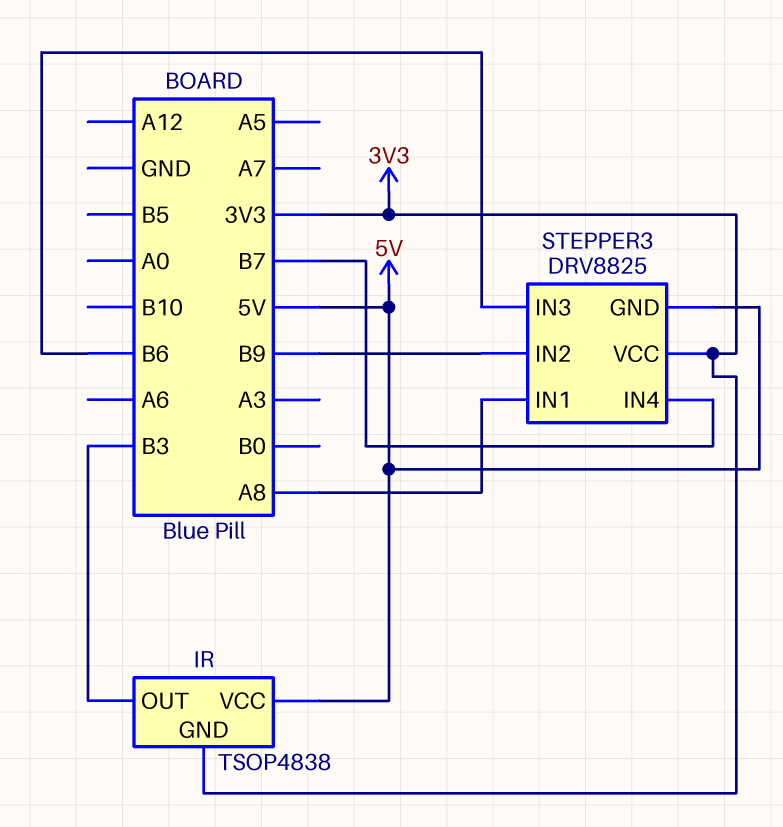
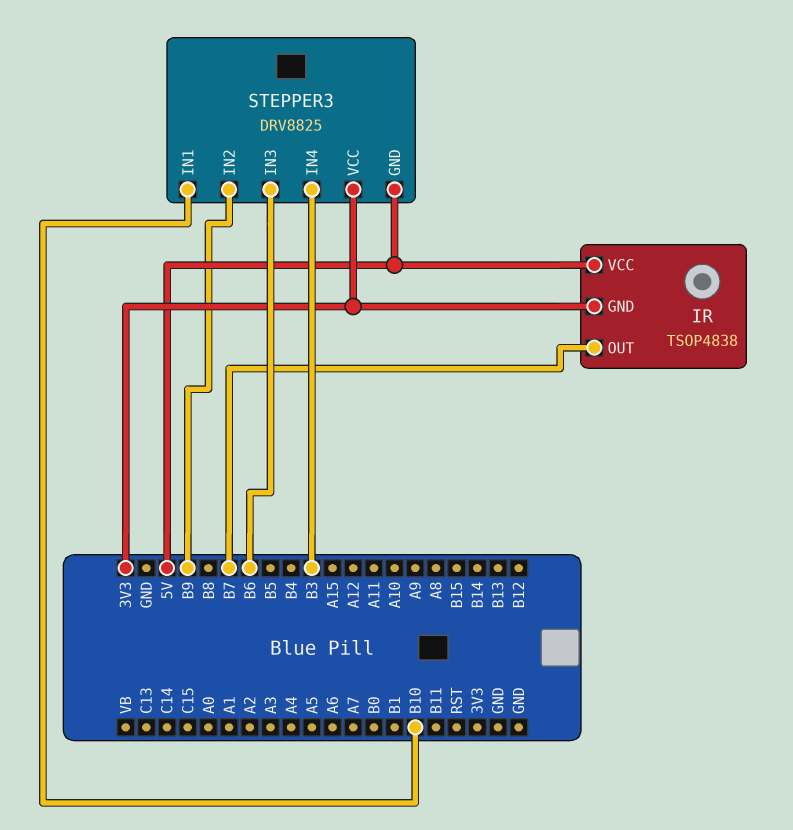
IR pin OUT: B3 -> B7
STEPPER3 pin IN1: A8 -> B10
STEPPER3 pin IN4: B7 -> B3

